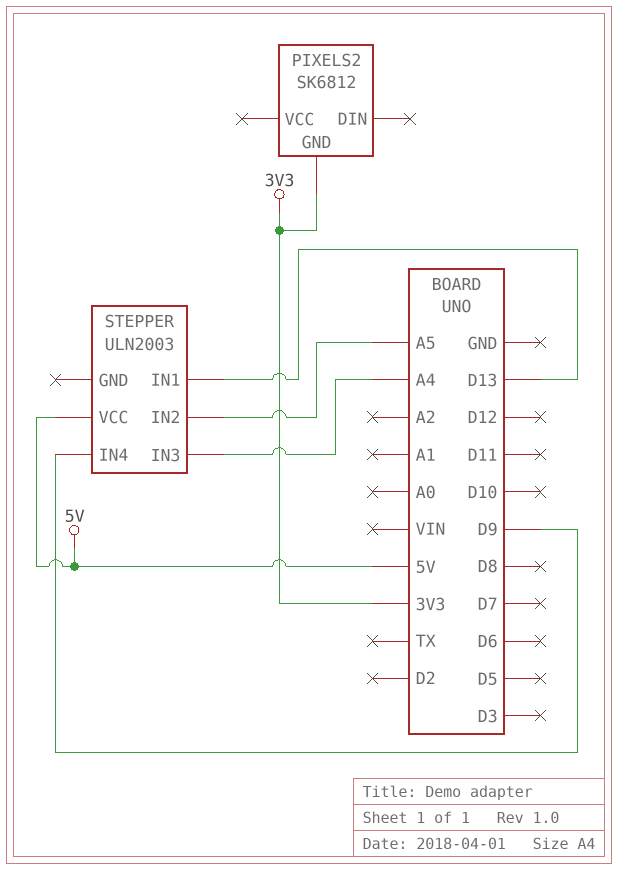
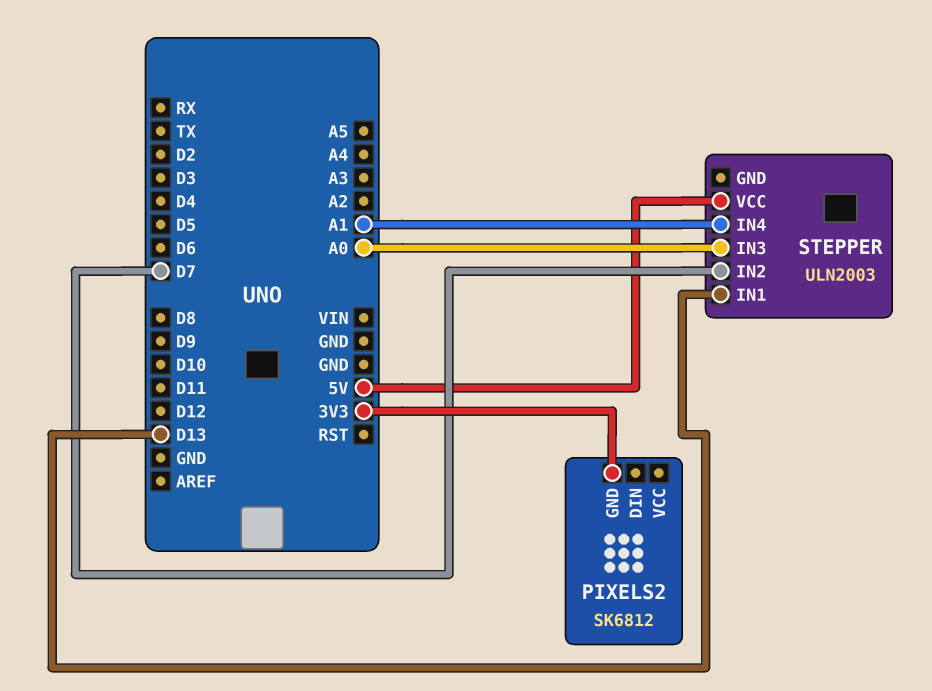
STEPPER pin IN2: A5 -> D7
STEPPER pin IN3: A4 -> A0
STEPPER pin IN4: D9 -> A1

